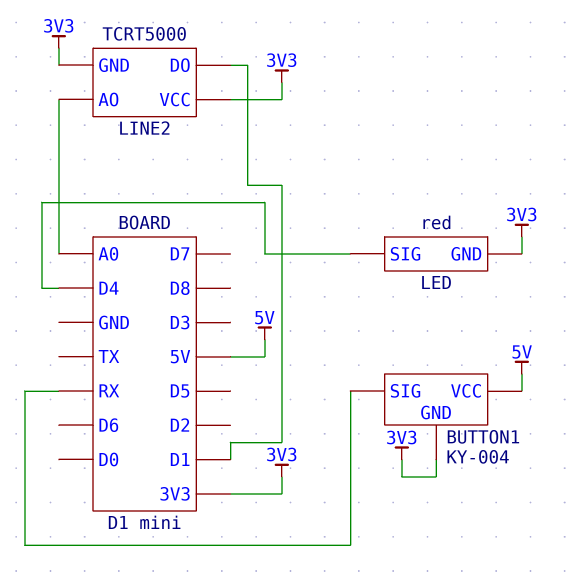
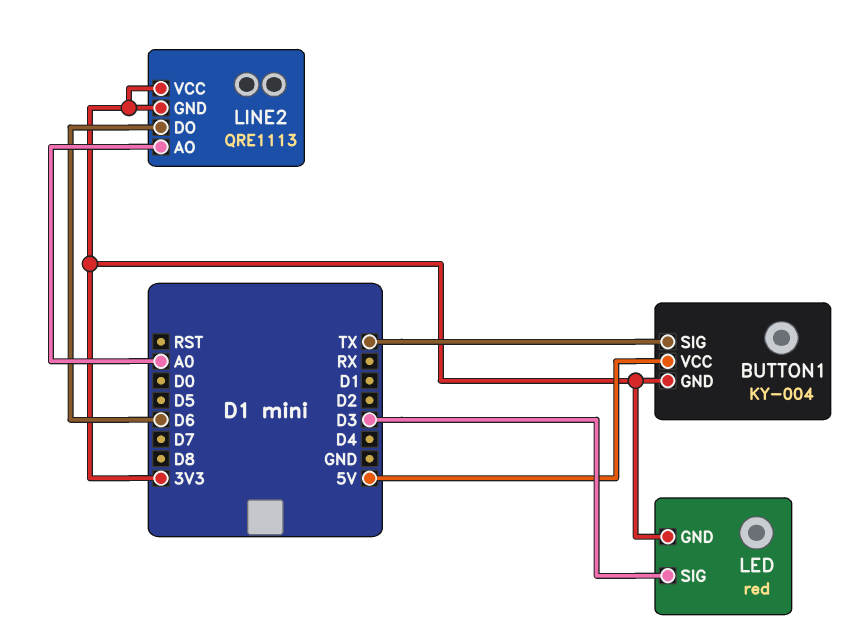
BUTTON1 pin SIG: RX -> TX
LED pin SIG: D4 -> D3
LINE2: TCRT5000 -> QRE1113
LINE2 pin DO: D1 -> D6

